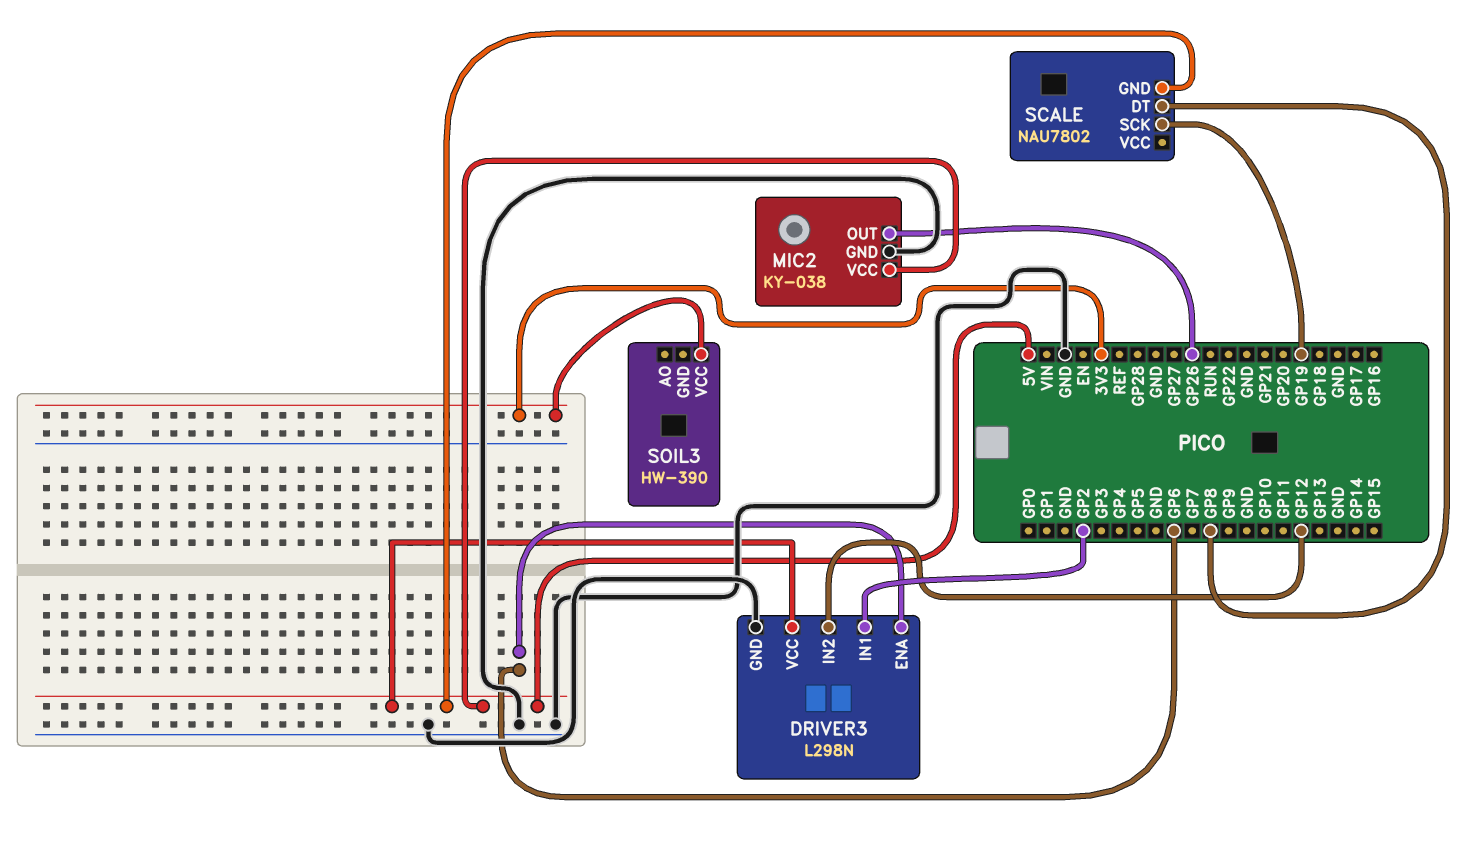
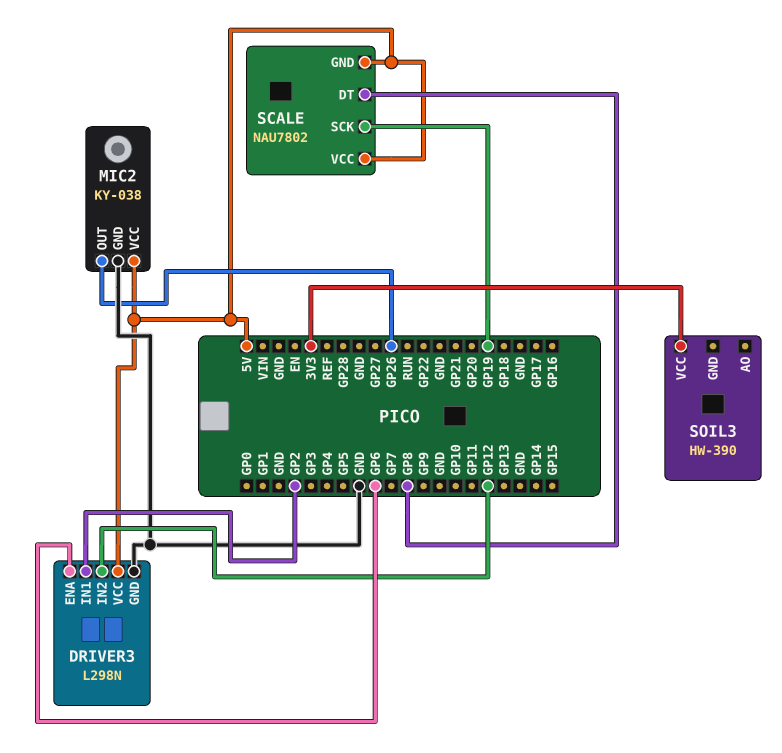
SCALE pin VCC: none -> 5V

